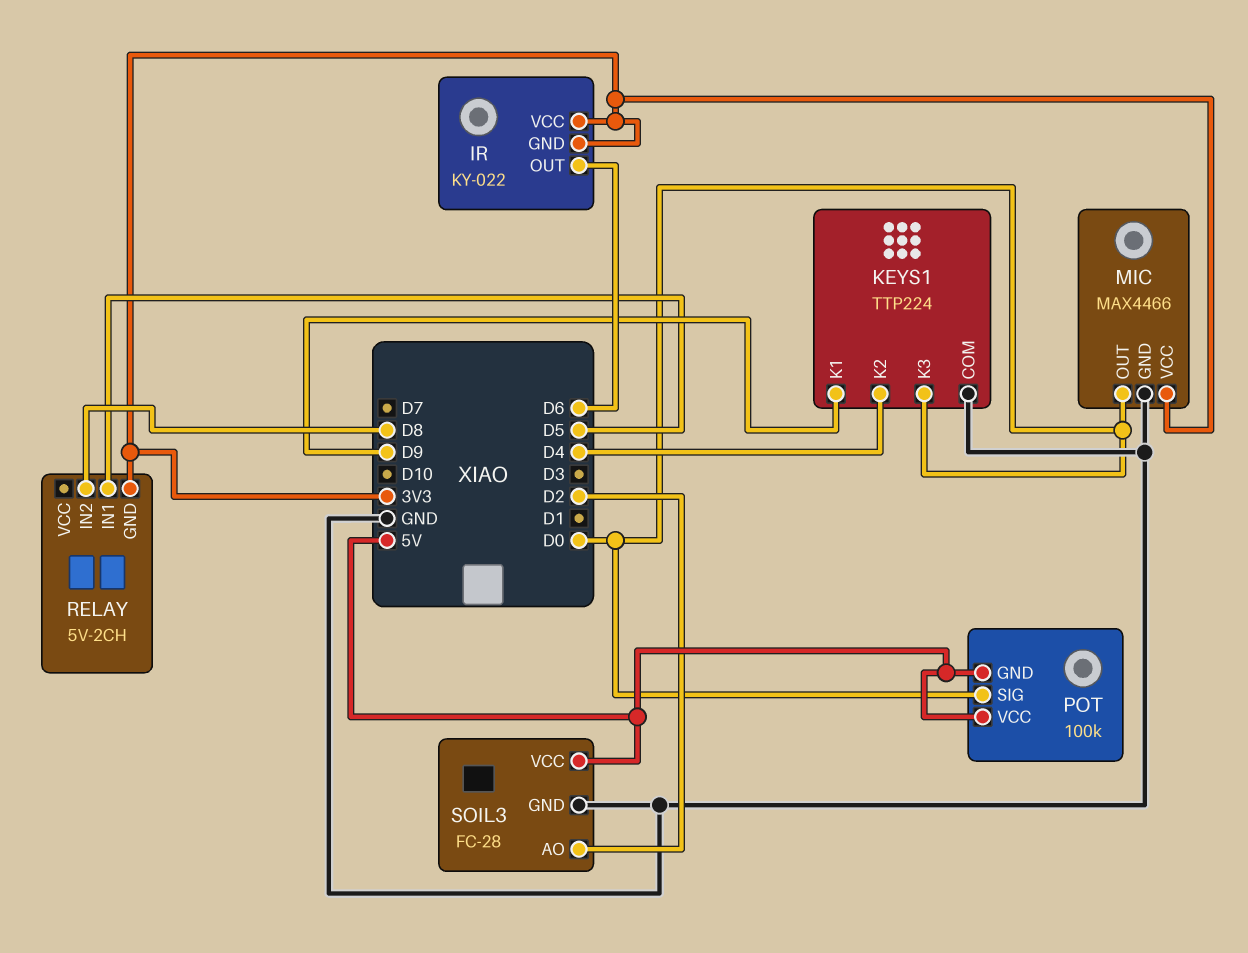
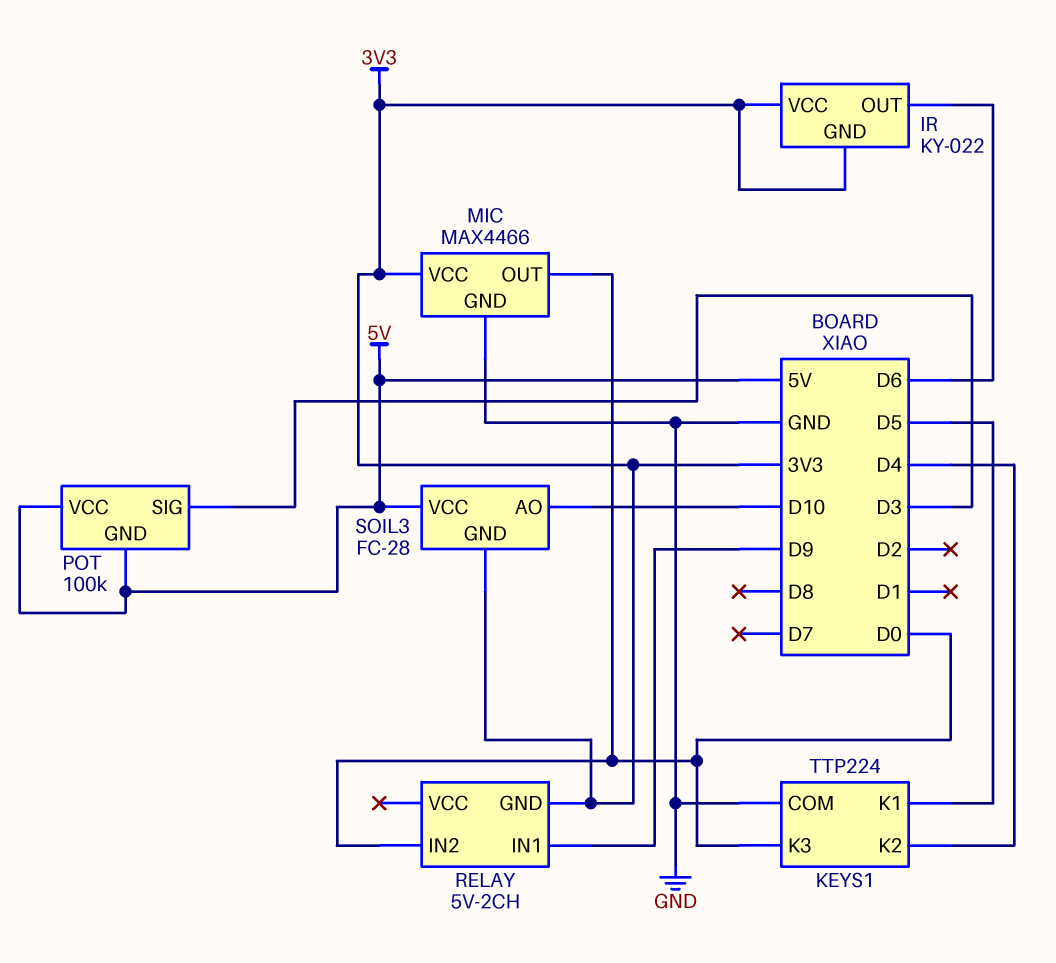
KEYS1 pin K1: D9 -> D5
POT pin SIG: D0 -> D3
RELAY pin IN1: D5 -> D9
RELAY pin IN2: D8 -> D0
SOIL3 pin AO: D2 -> D10
SOIL3 pin GND: GND -> 3V3

